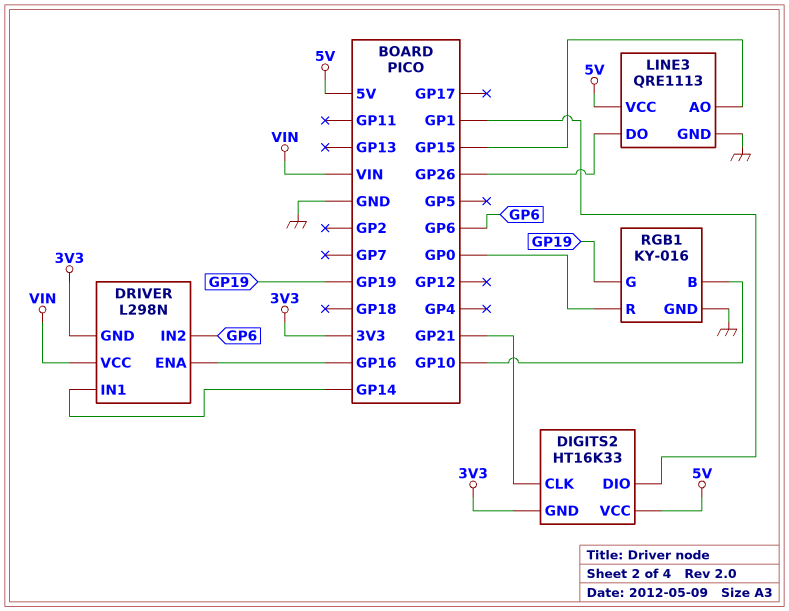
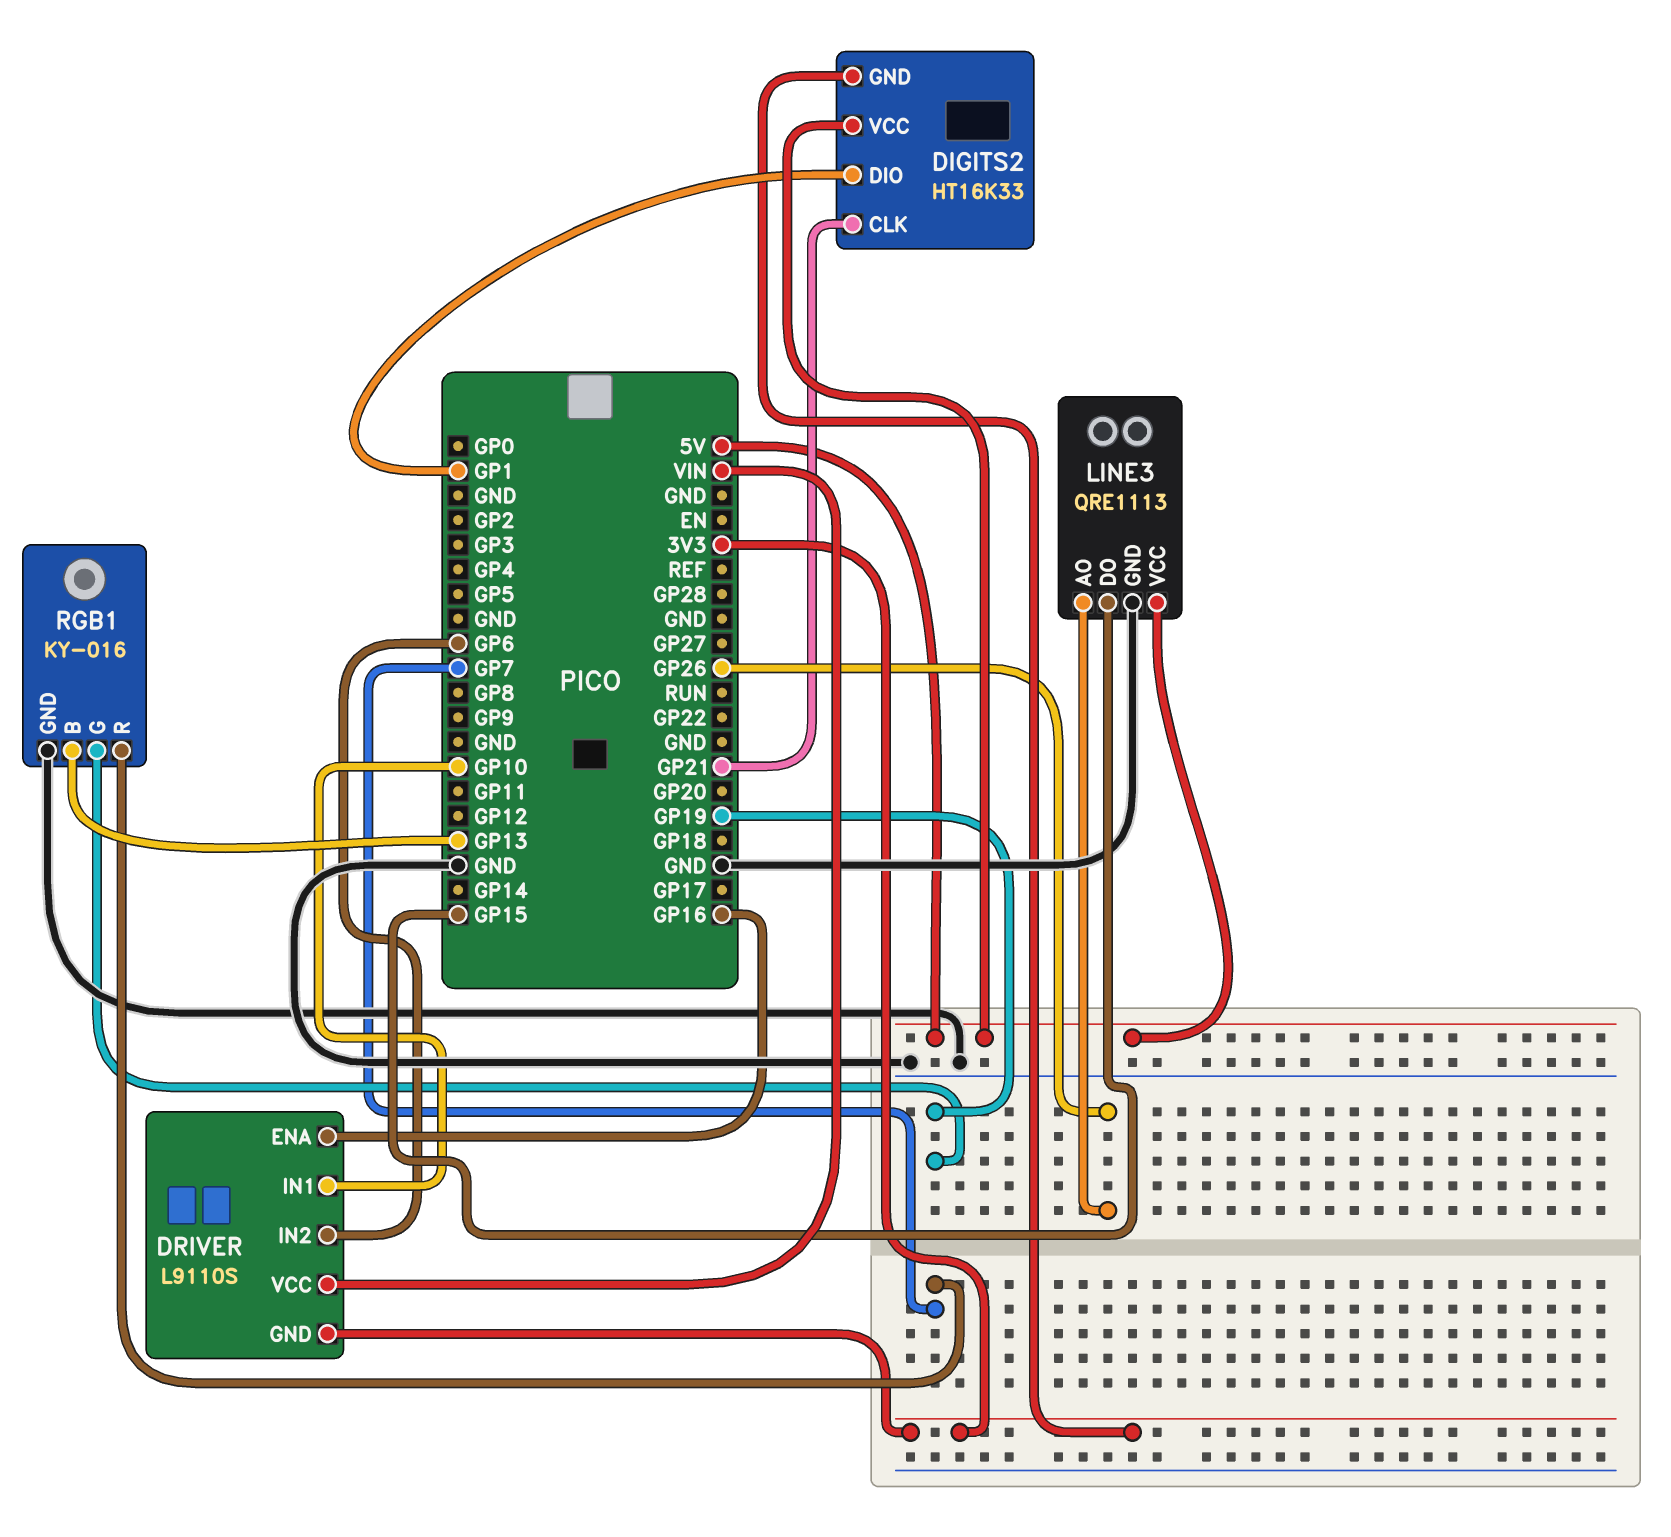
DRIVER: L298N -> L9110S
DRIVER pin IN1: GP14 -> GP10
LINE3 pin AO: GP15 -> GP26
LINE3 pin DO: GP26 -> GP15
RGB1 pin B: GP10 -> GP13
RGB1 pin R: GP0 -> GP7

